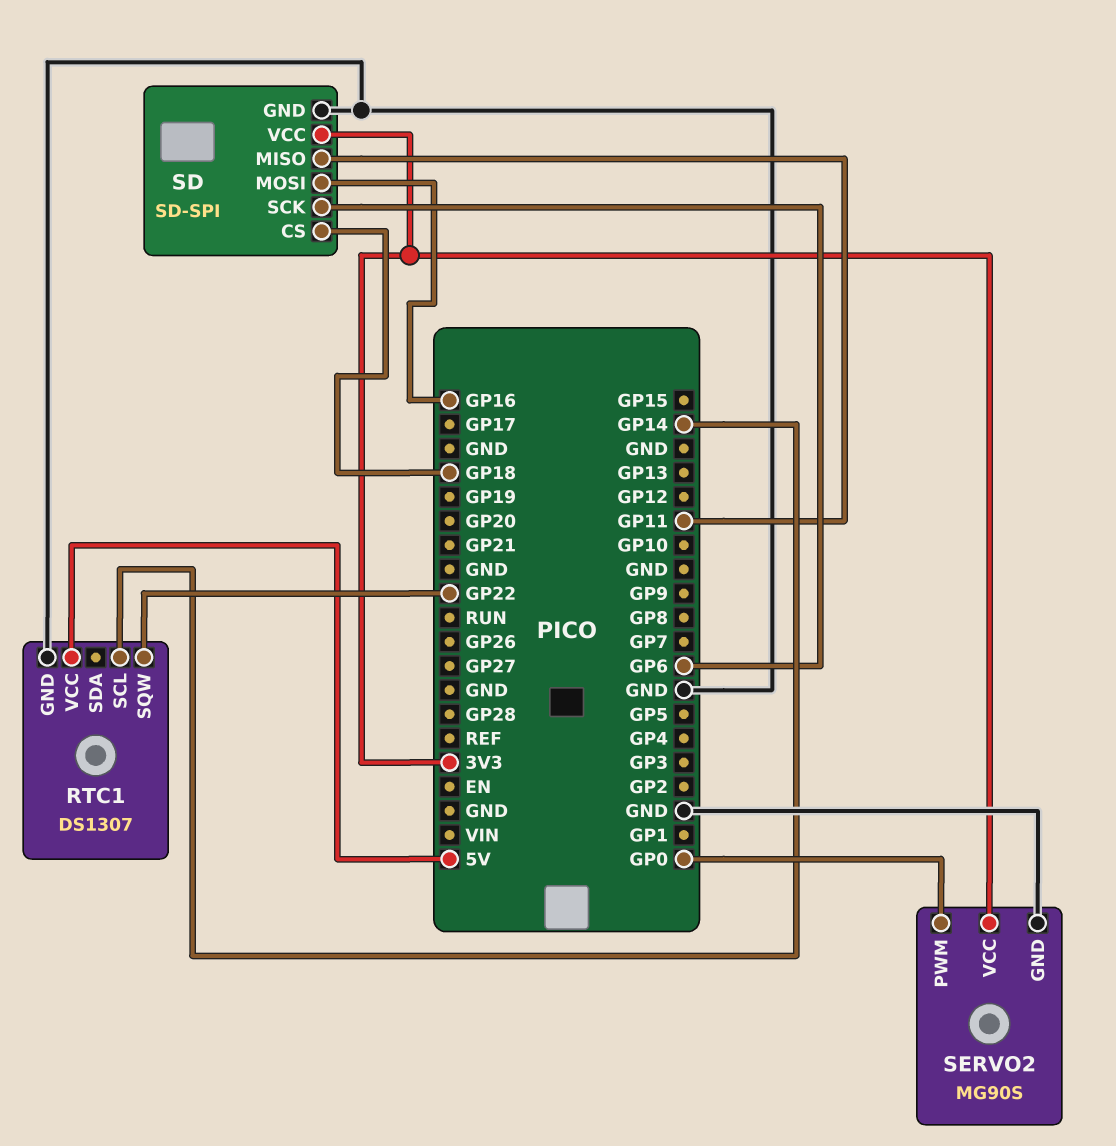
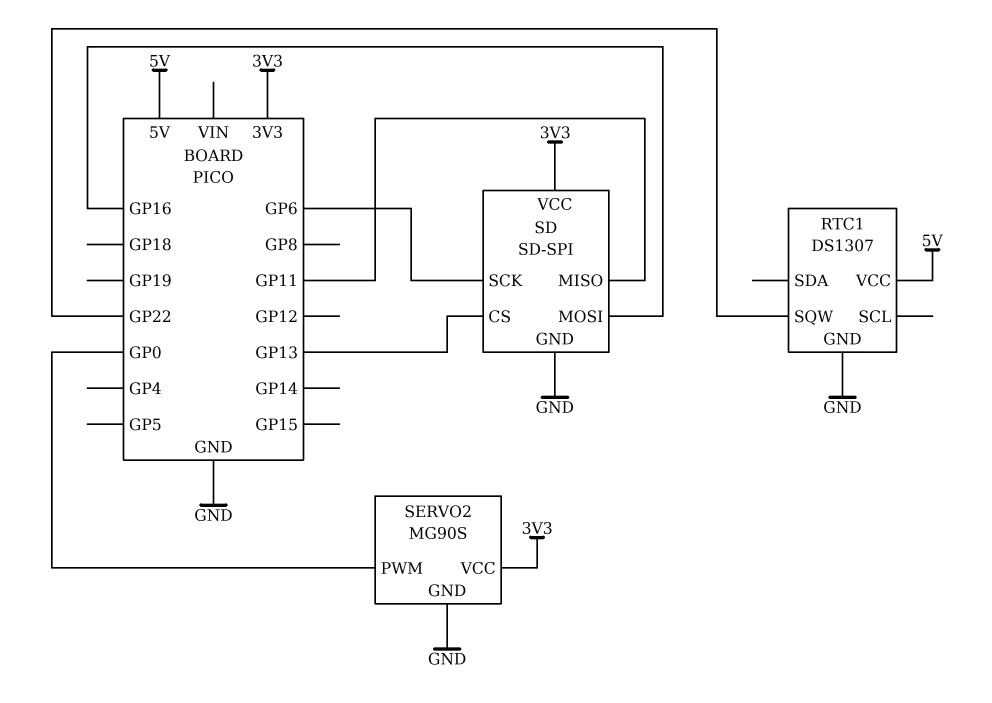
RTC1 pin SCL: GP14 -> none
SD pin CS: GP18 -> GP13

